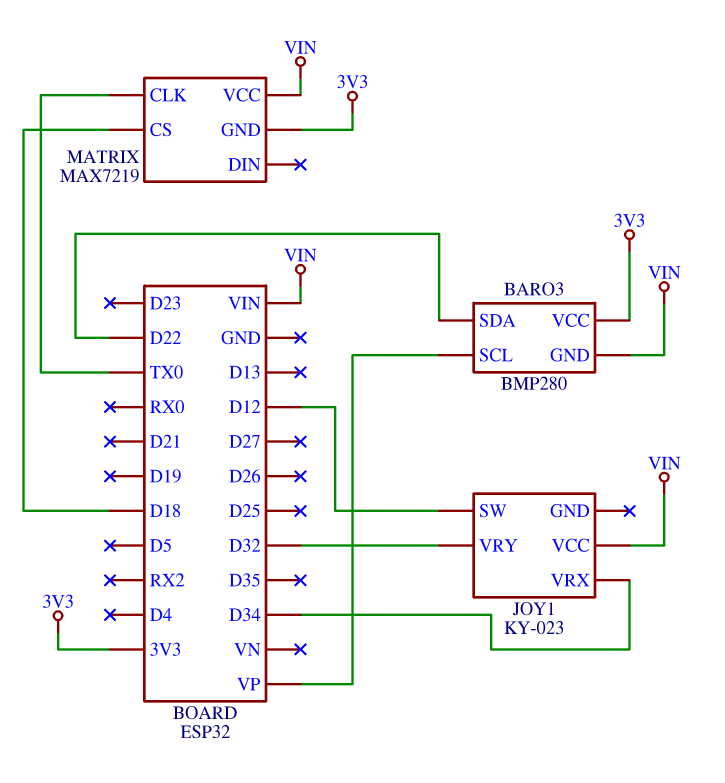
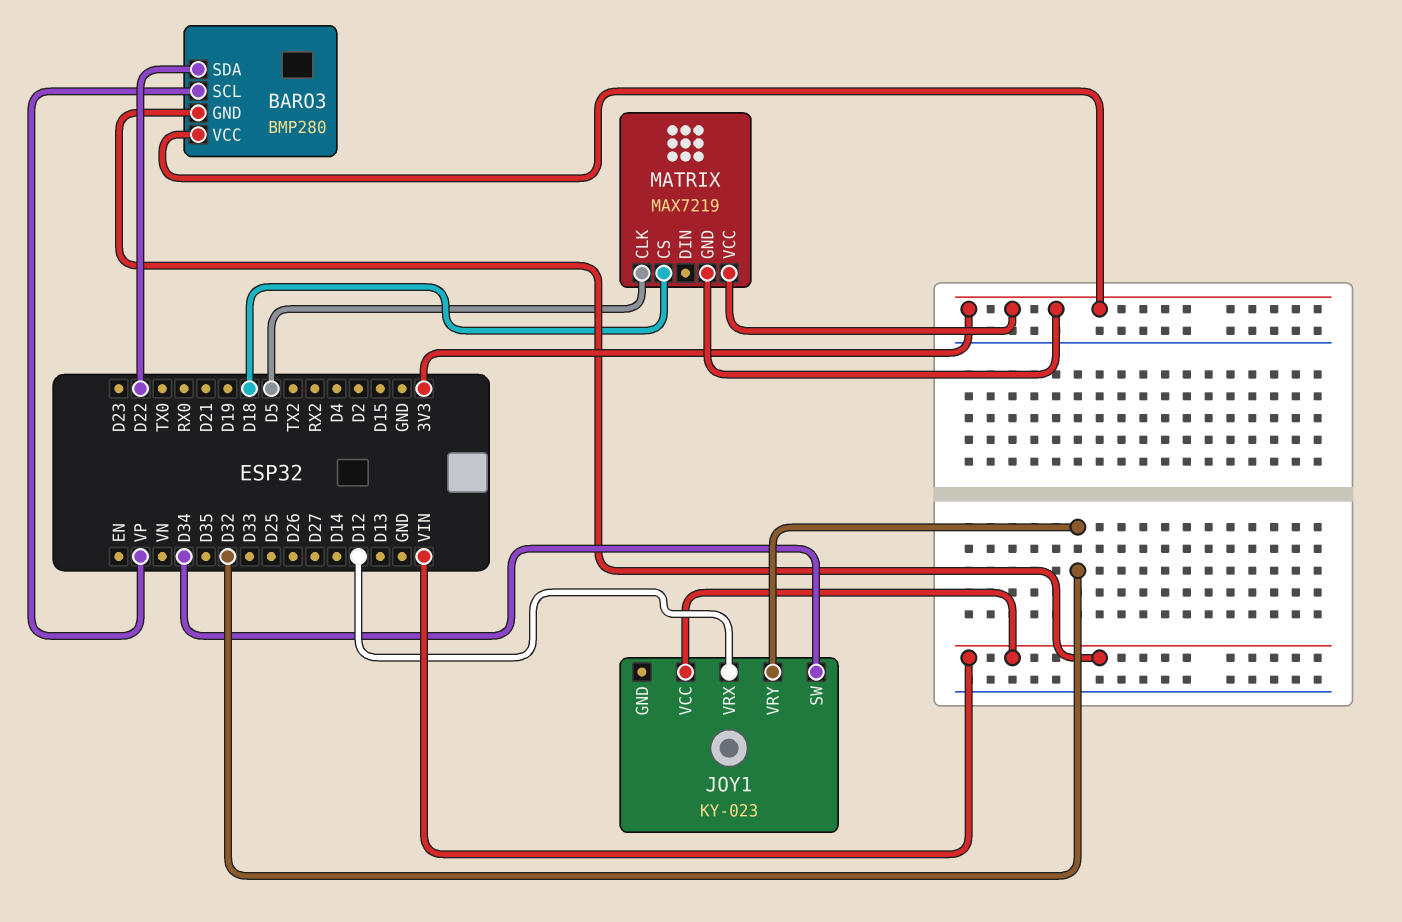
JOY1 pin SW: D12 -> D34
JOY1 pin VRX: D34 -> D12
MATRIX pin CLK: TX0 -> D5
MATRIX pin VCC: VIN -> 3V3

